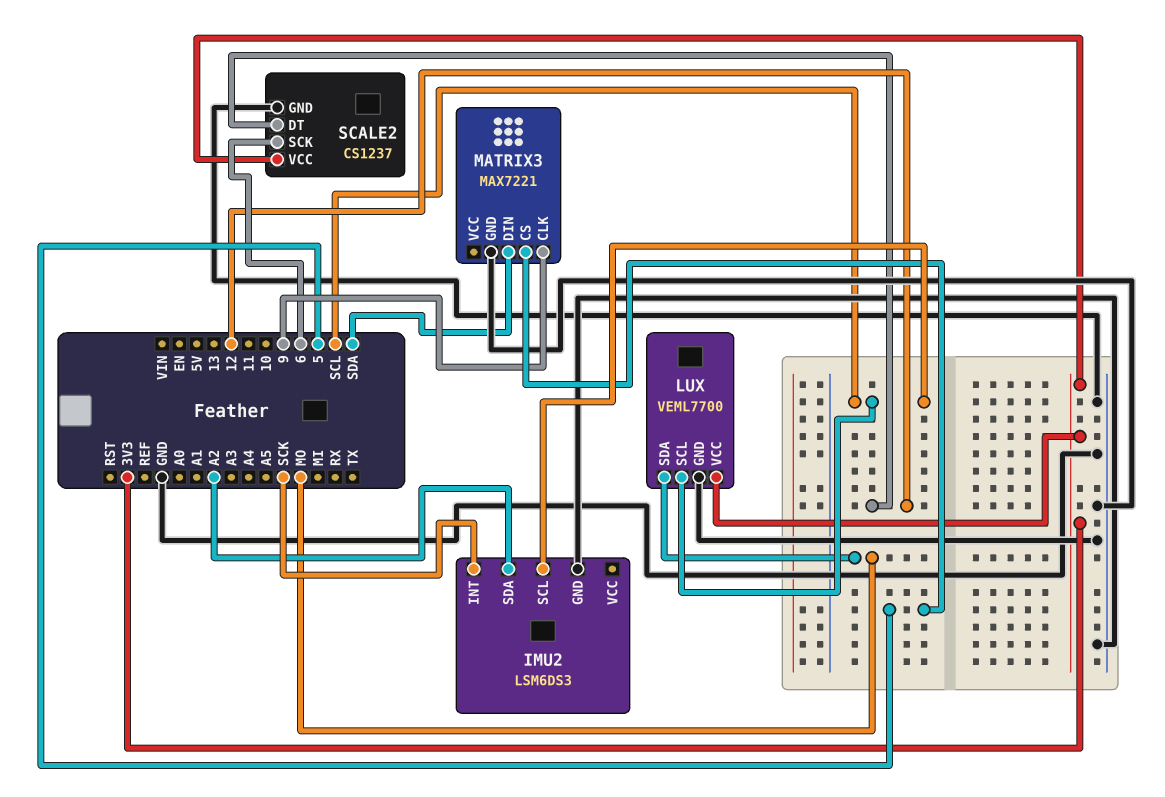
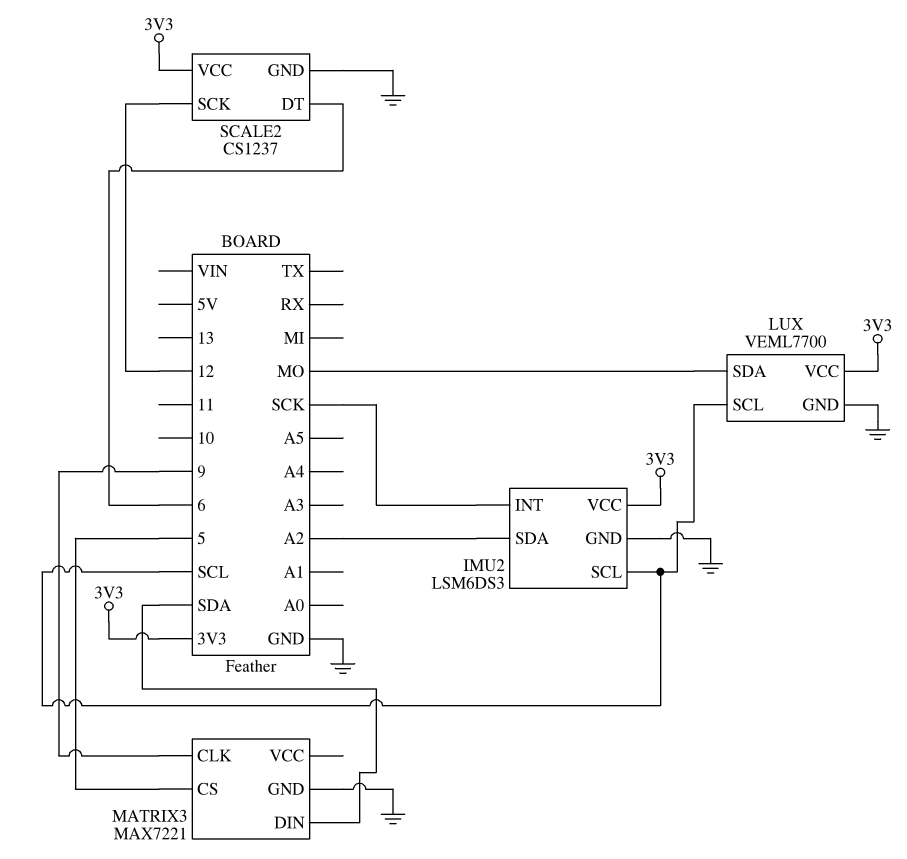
IMU2 pin VCC: none -> 3V3
SCALE2 pin DT: 12 -> 6
SCALE2 pin SCK: 6 -> 12

